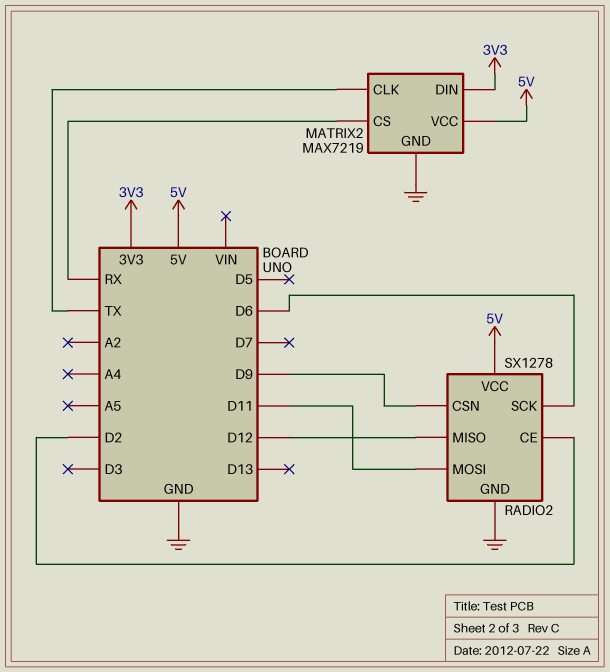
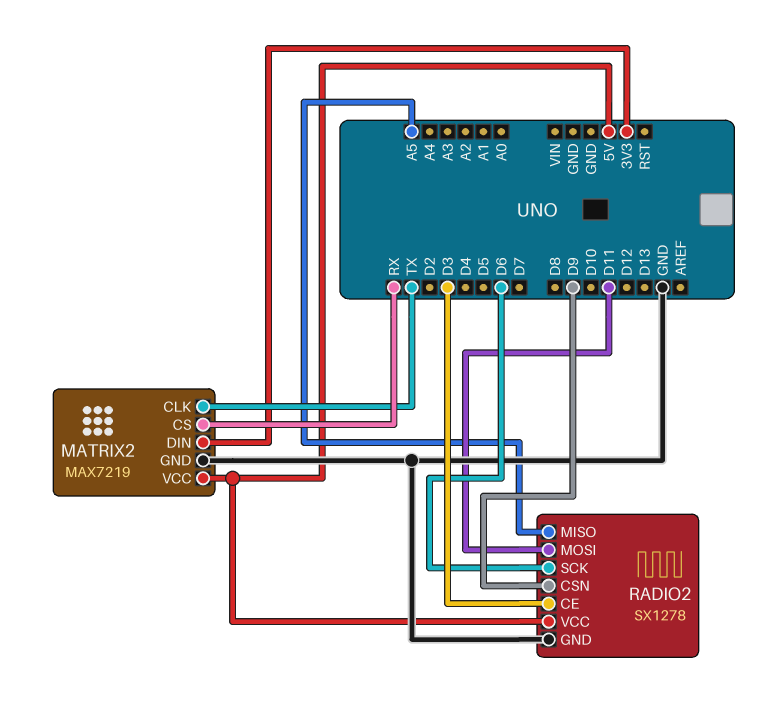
RADIO2 pin CE: D2 -> D3
RADIO2 pin MISO: D12 -> A5

